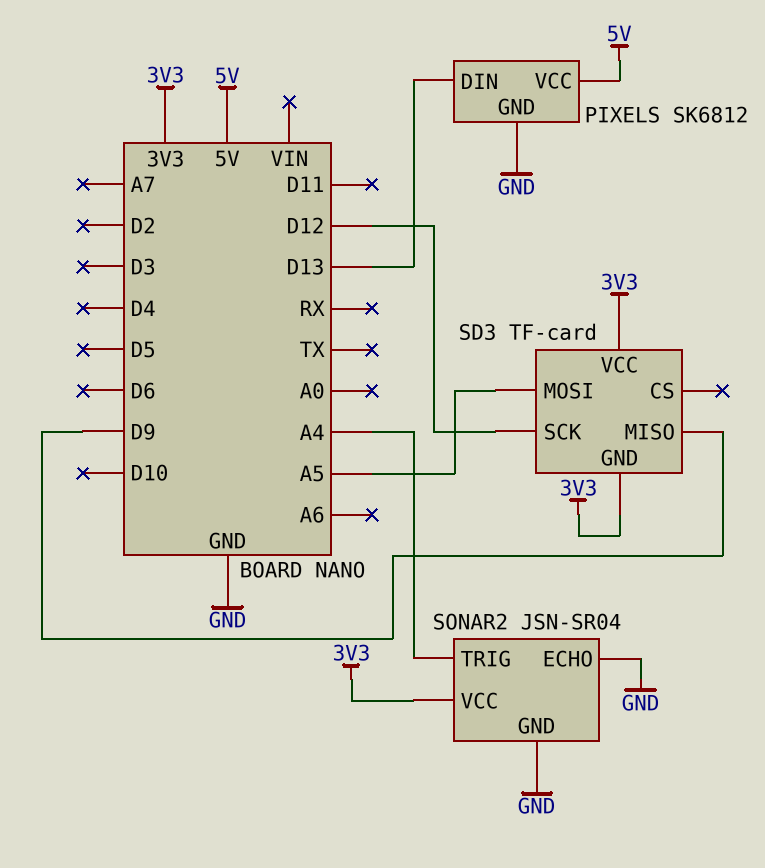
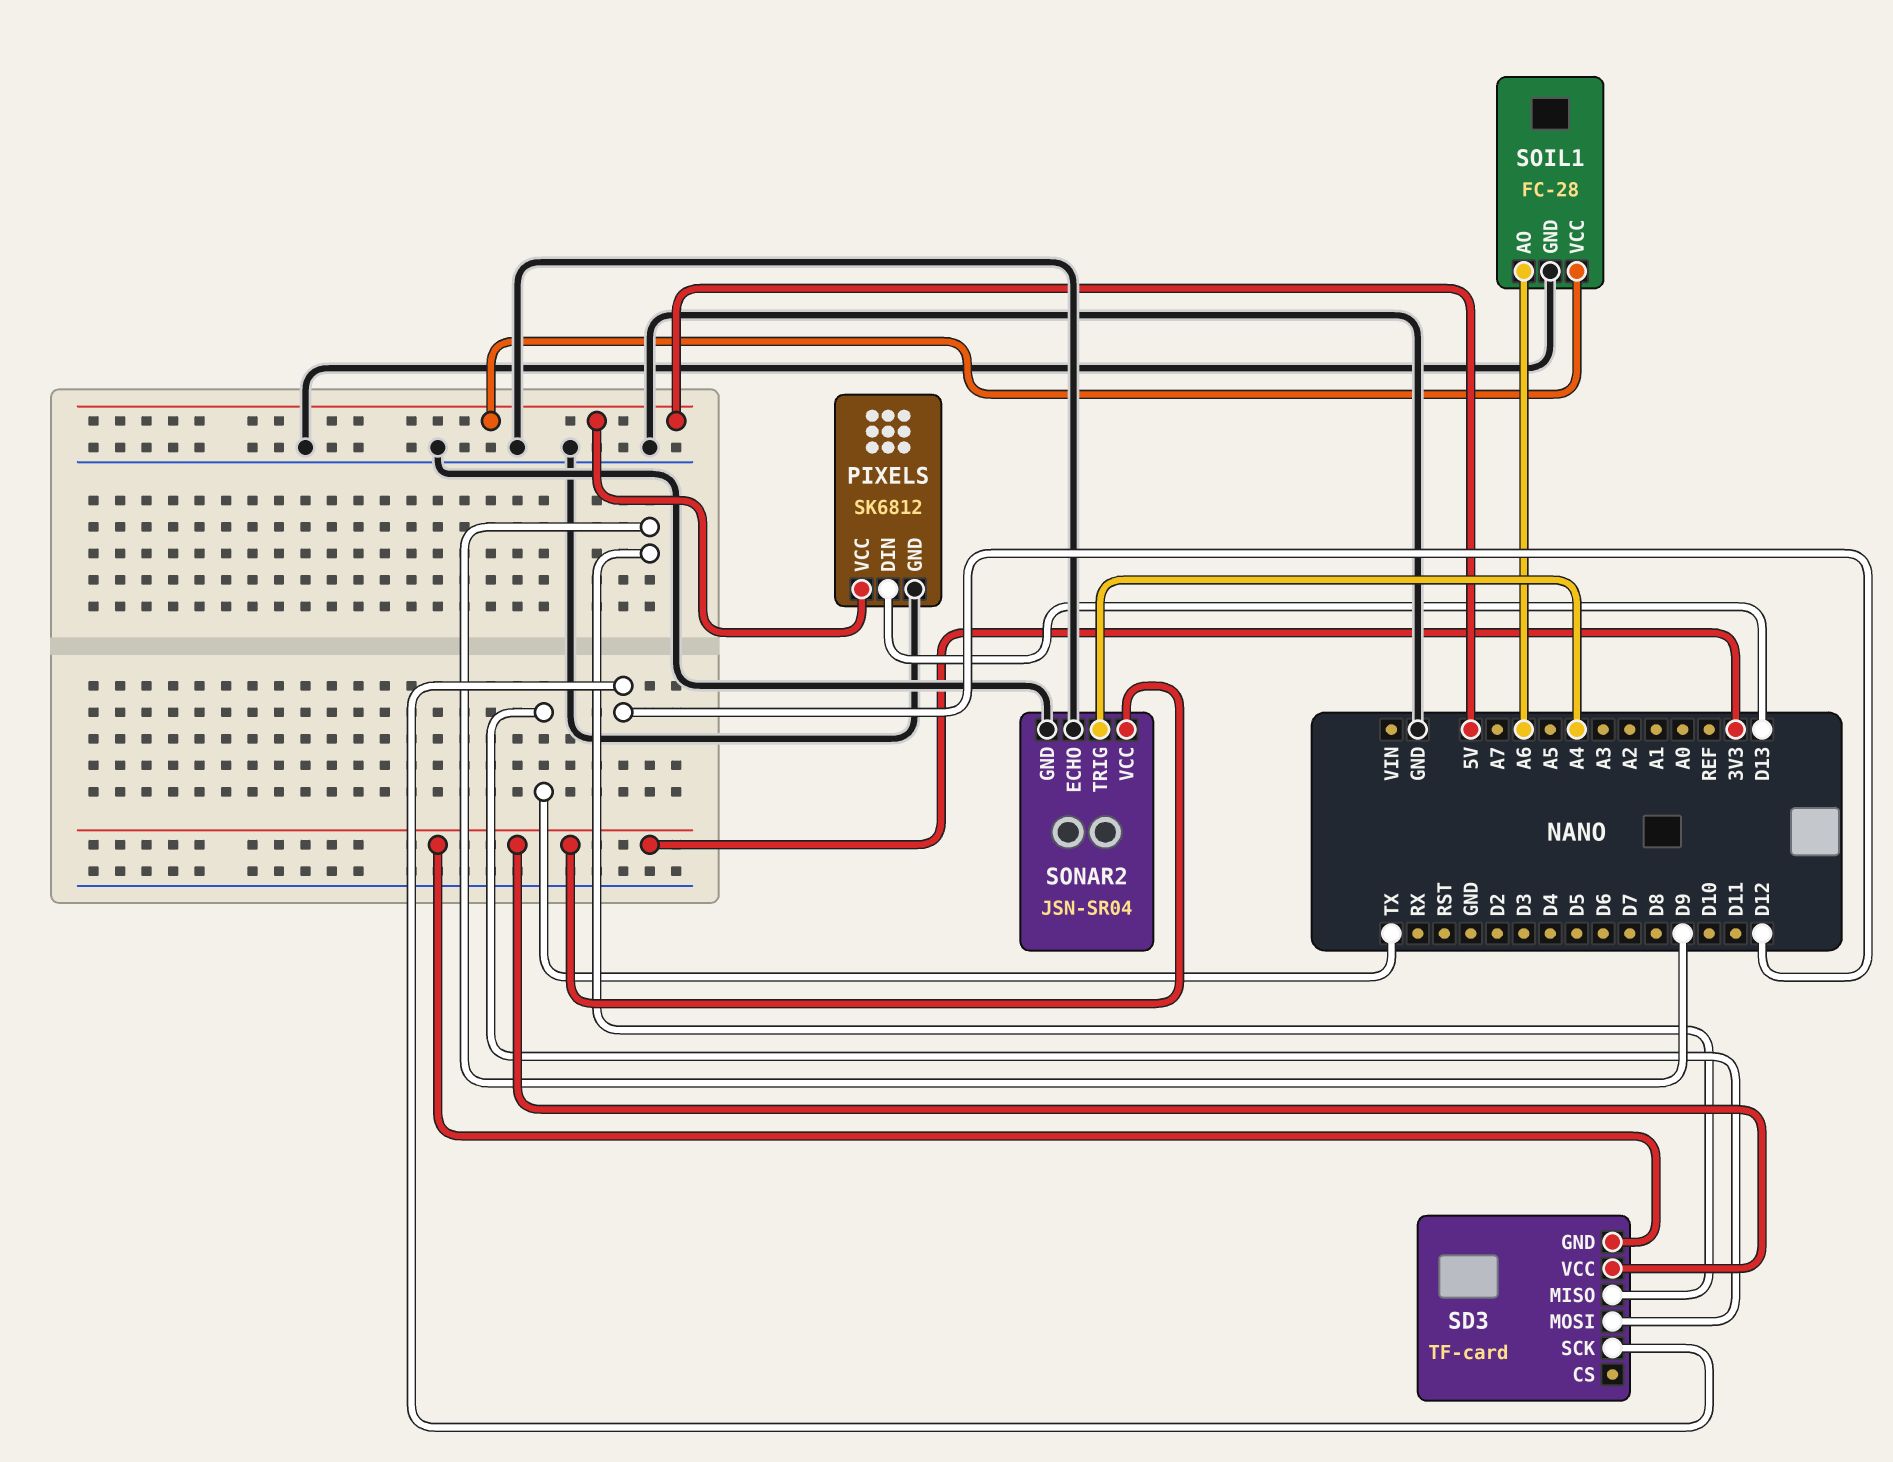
SD3 pin MOSI: A5 -> TX
SOIL1: none -> FC-28
SOIL1 pin AO: none -> A6
SOIL1 pin GND: none -> GND
SOIL1 pin VCC: none -> 5V

